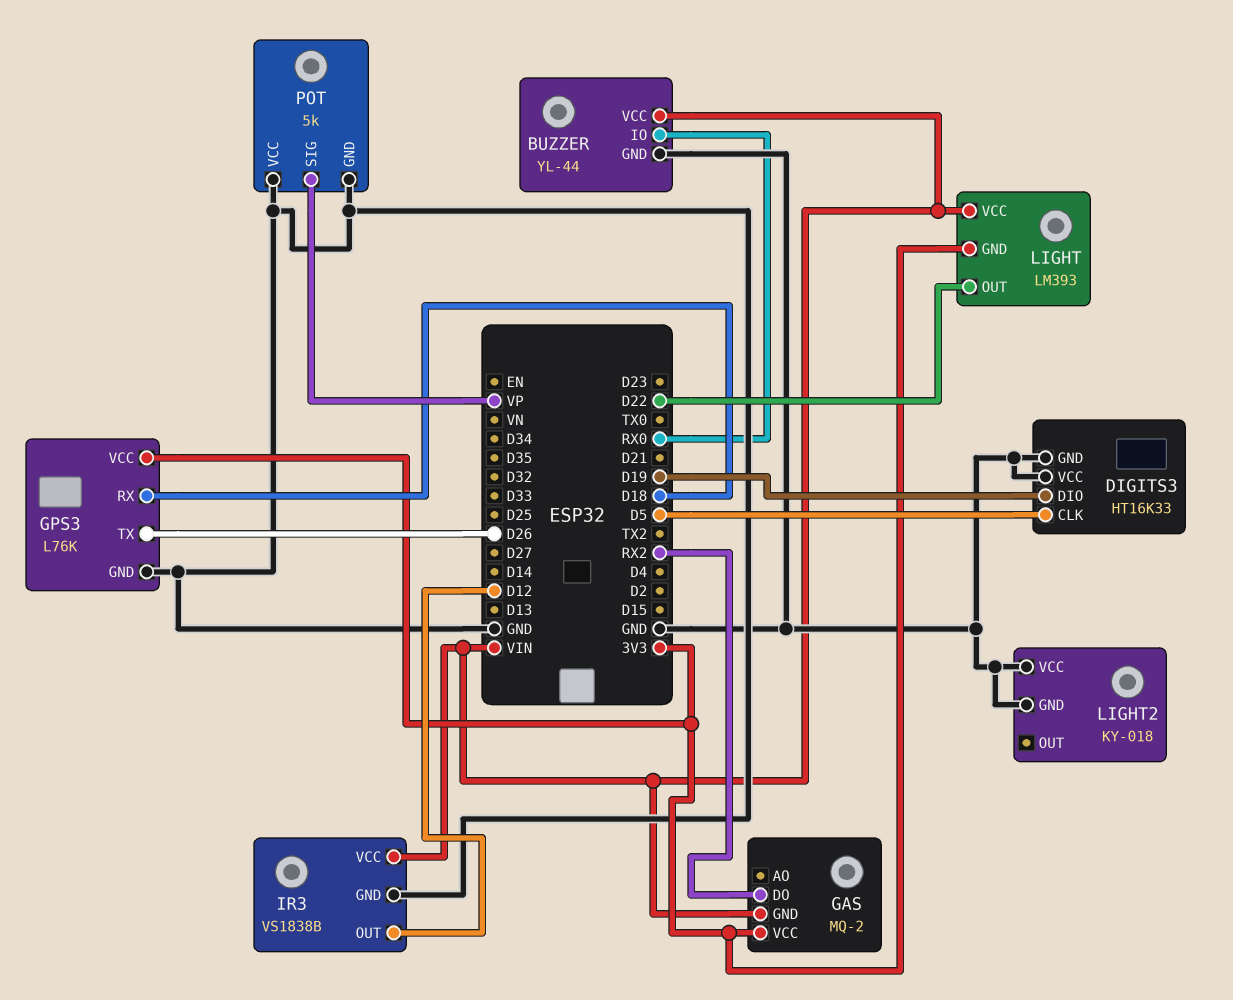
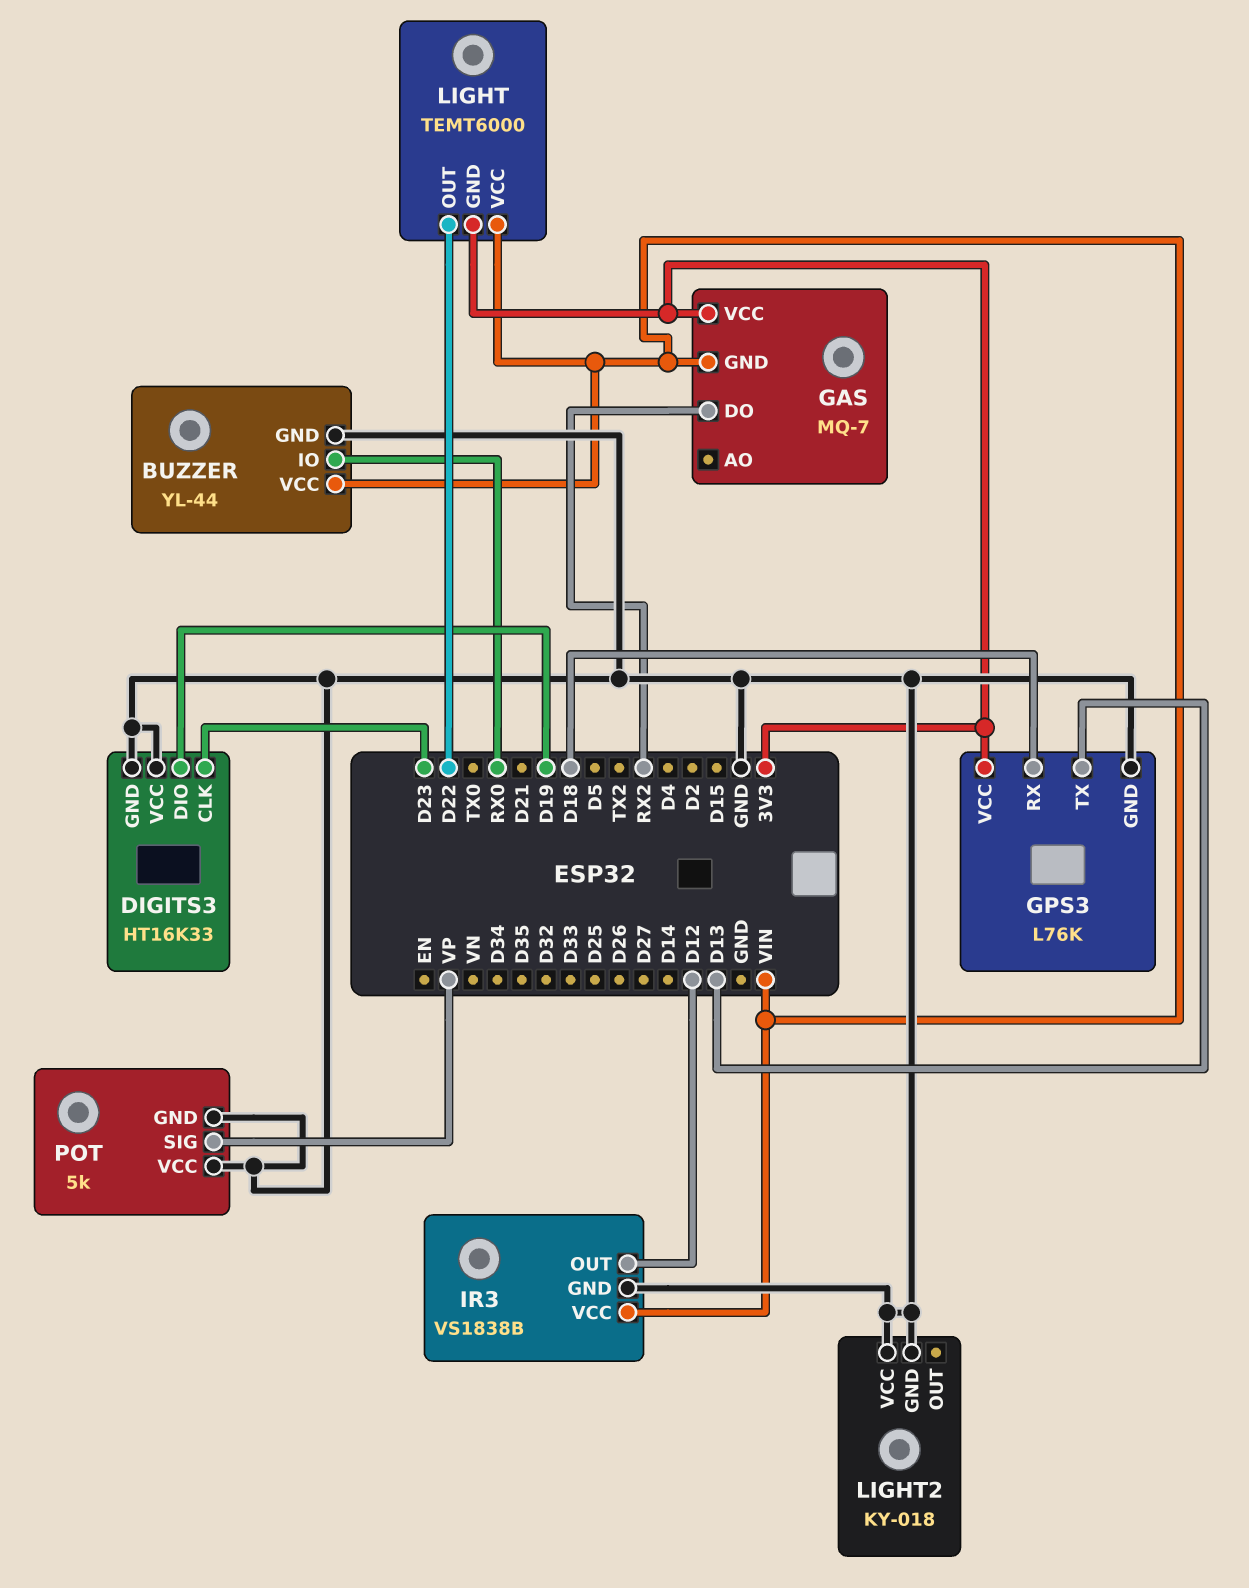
DIGITS3 pin CLK: D5 -> D23
GAS: MQ-2 -> MQ-7
GPS3 pin TX: D26 -> D13
LIGHT: LM393 -> TEMT6000

